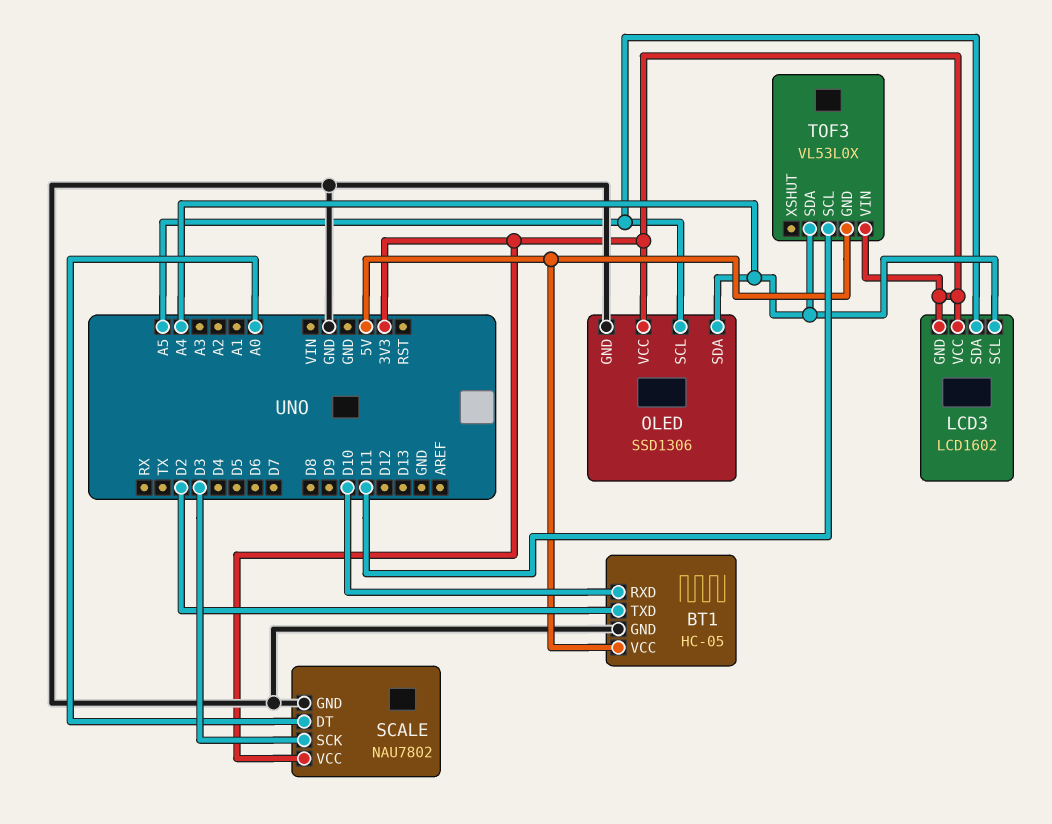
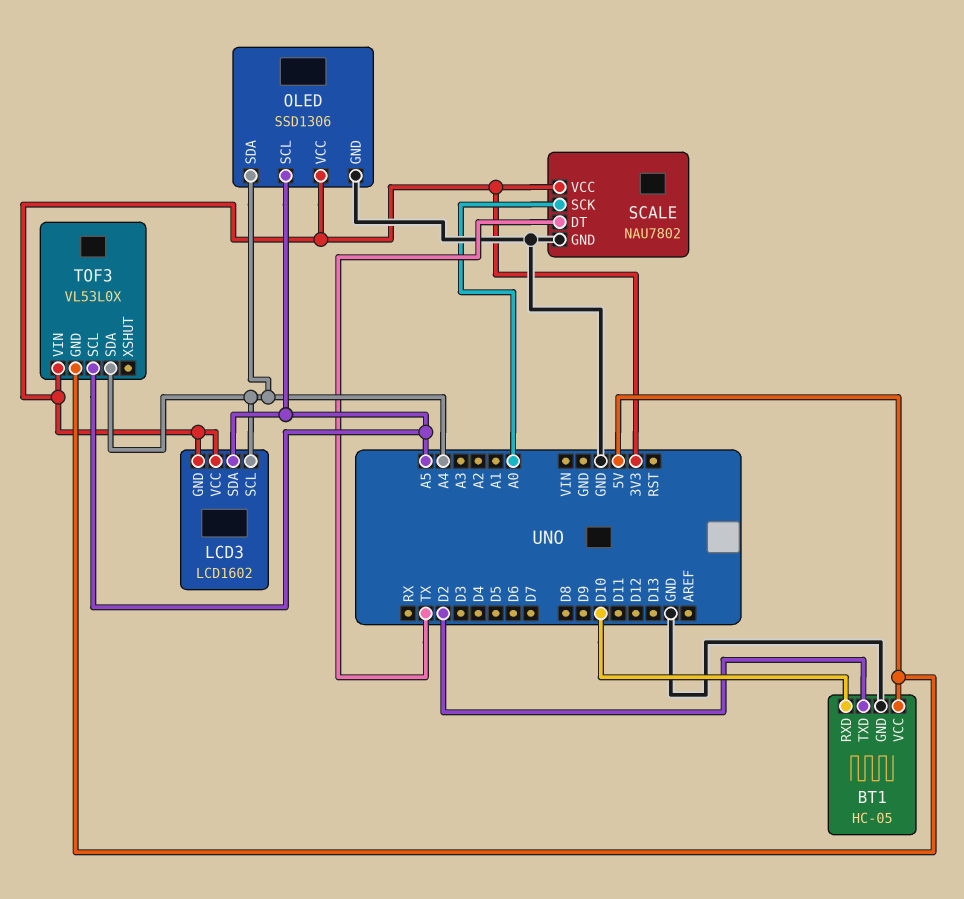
SCALE pin DT: A0 -> TX
SCALE pin SCK: D3 -> A0
TOF3 pin SCL: D11 -> A5

